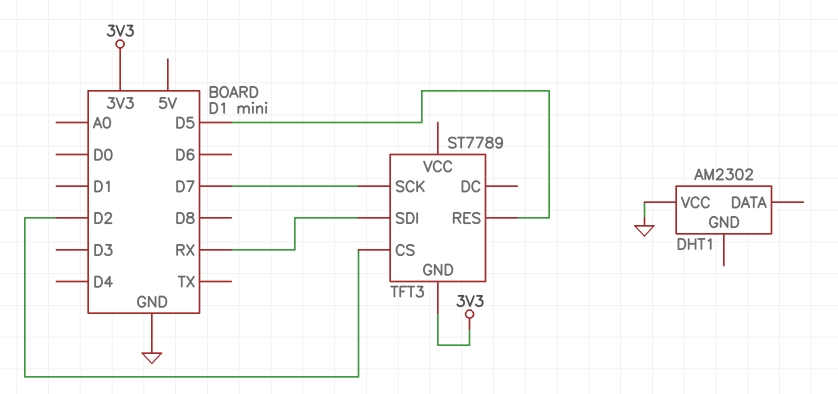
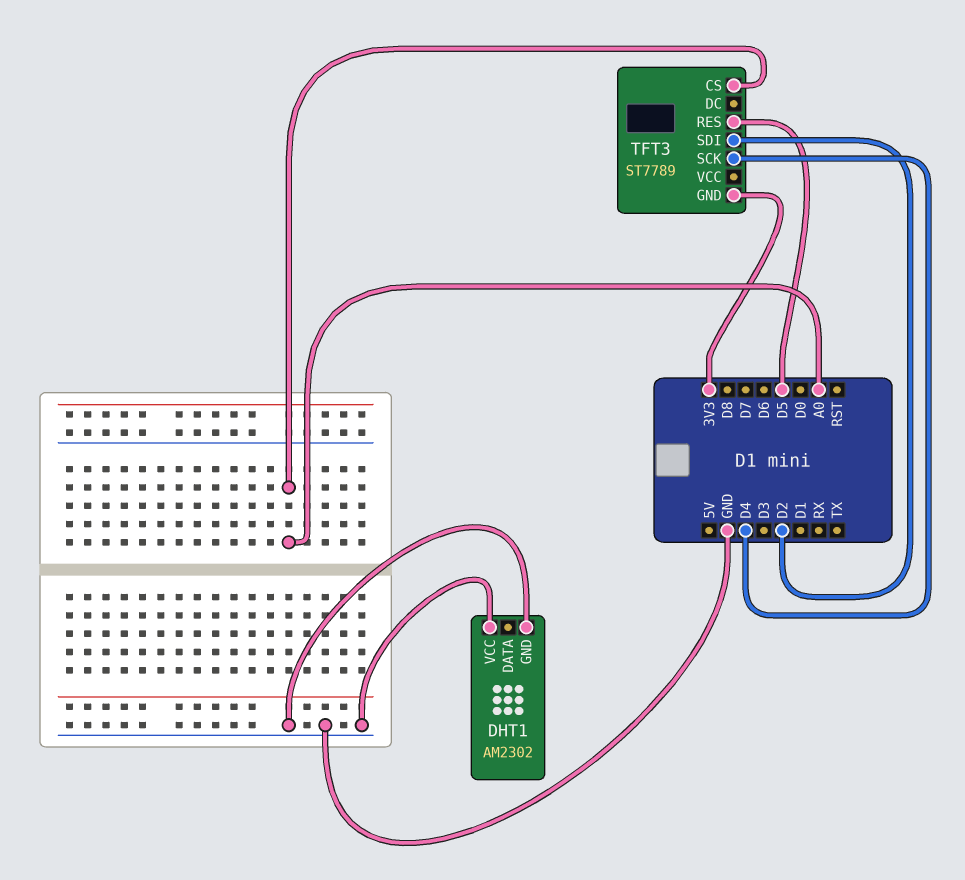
DHT1 pin GND: none -> GND
TFT3 pin CS: D2 -> A0
TFT3 pin SCK: D7 -> D4
TFT3 pin SDI: RX -> D2

